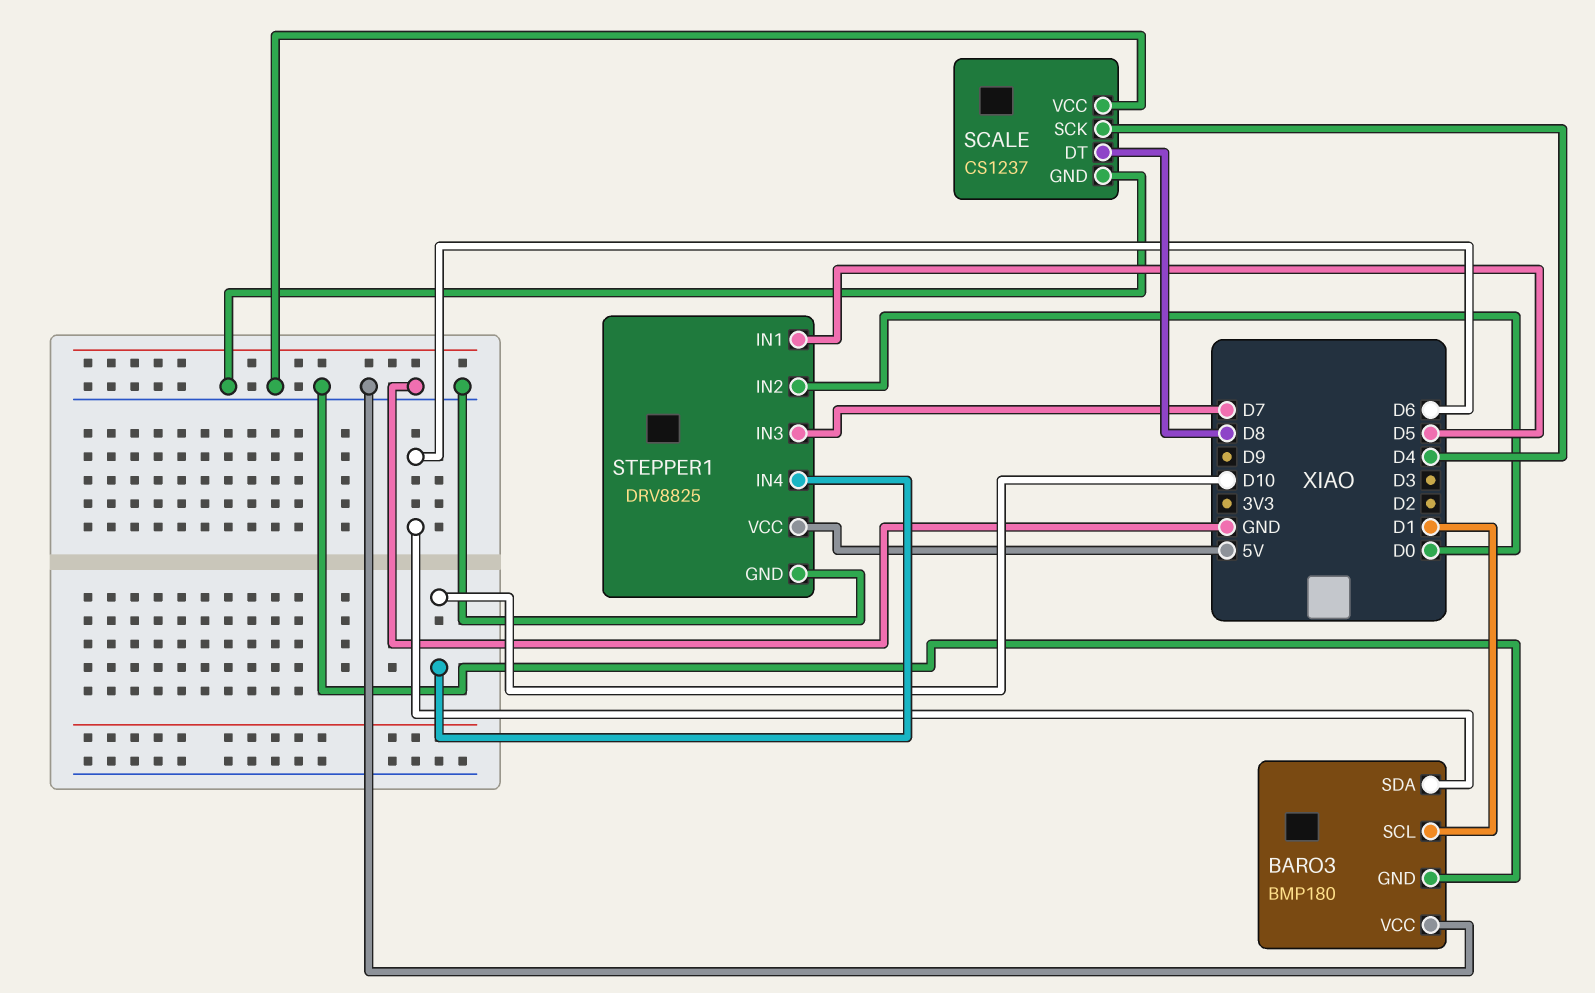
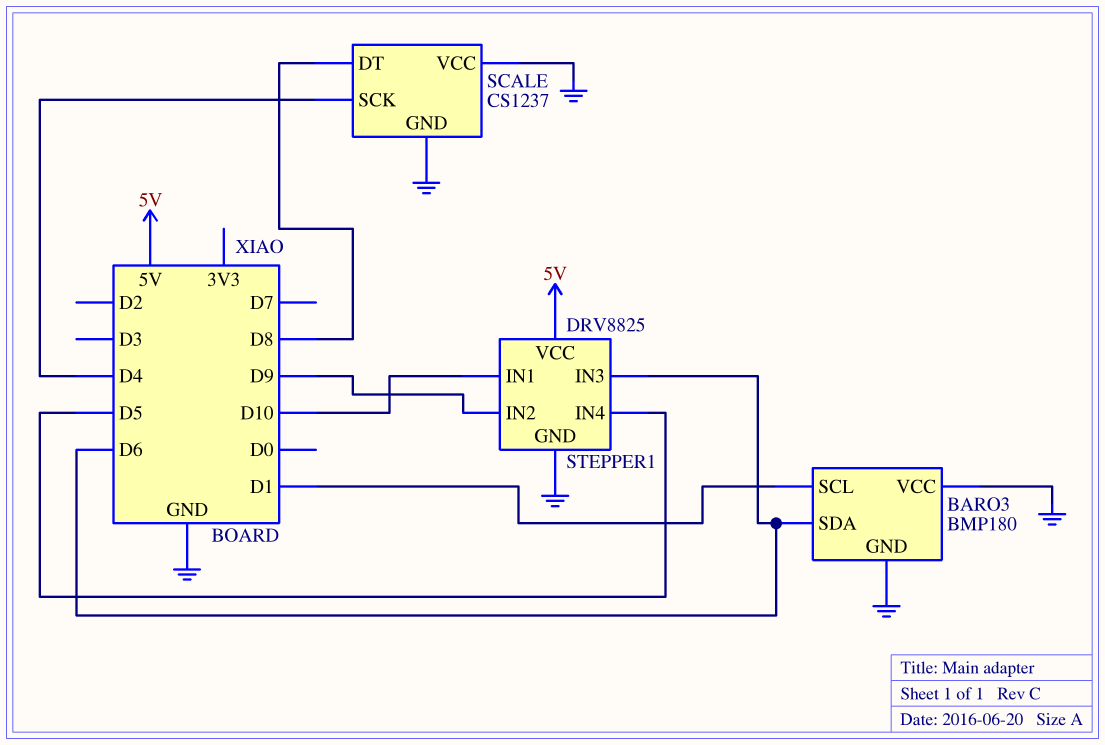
STEPPER1 pin IN1: D5 -> D10
STEPPER1 pin IN2: D0 -> D9
STEPPER1 pin IN3: D7 -> D6
STEPPER1 pin IN4: D10 -> D5

